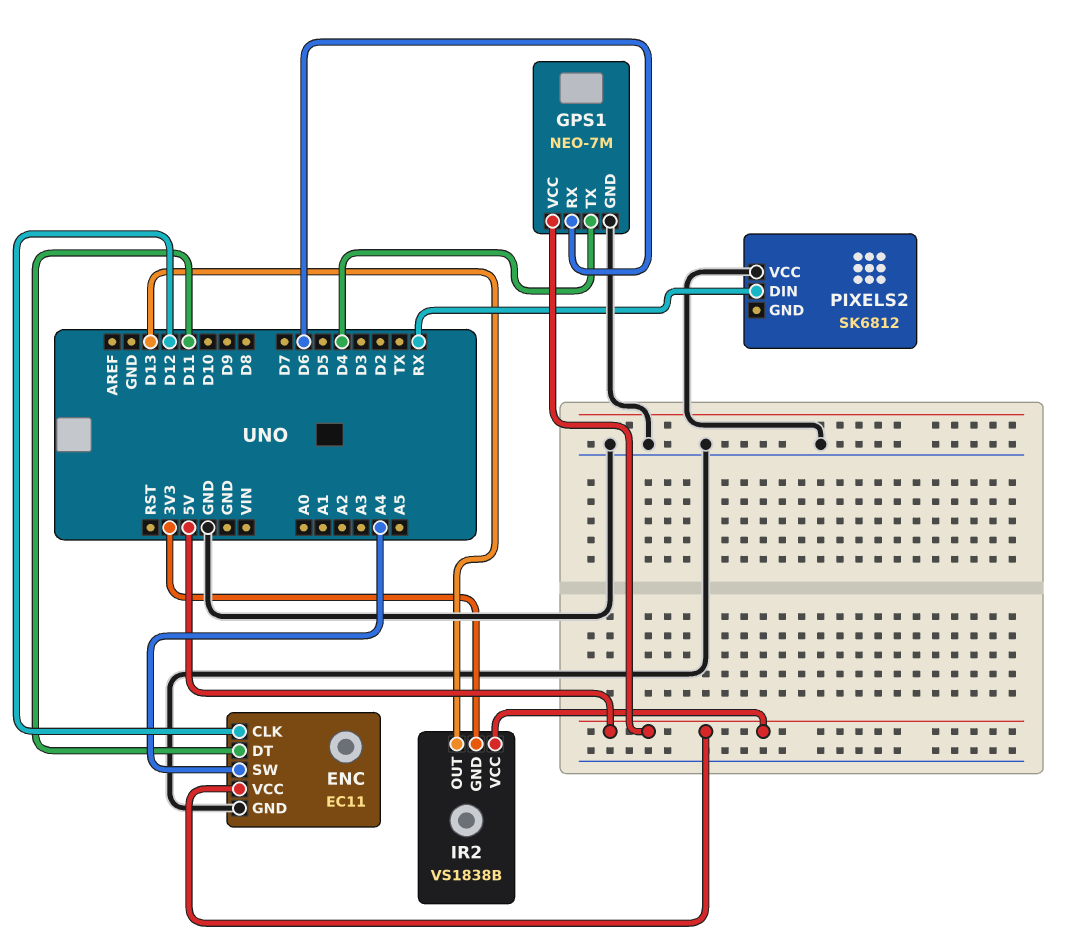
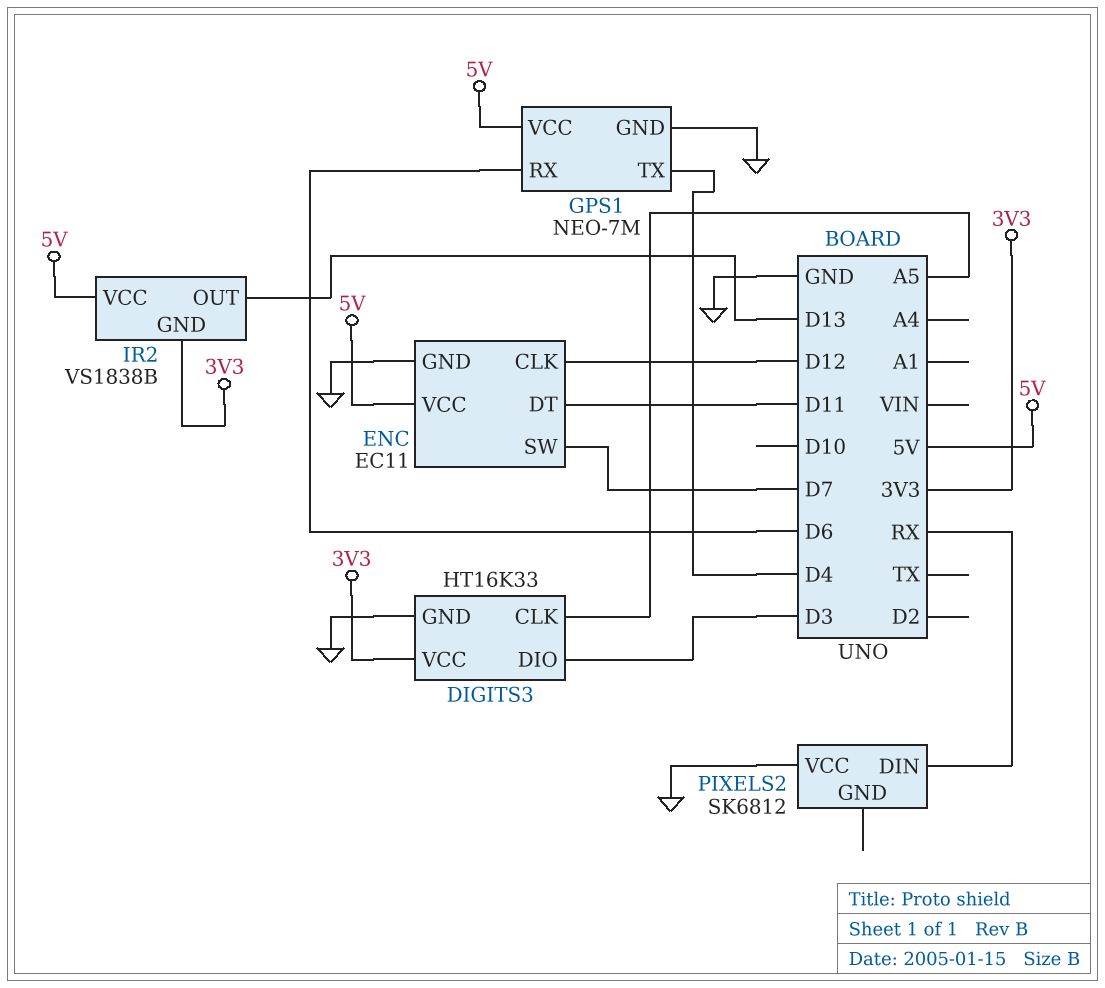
DIGITS3: none -> HT16K33
DIGITS3 pin CLK: none -> A5
DIGITS3 pin DIO: none -> D3
DIGITS3 pin GND: none -> GND
DIGITS3 pin VCC: none -> 3V3
ENC pin SW: A4 -> D7

